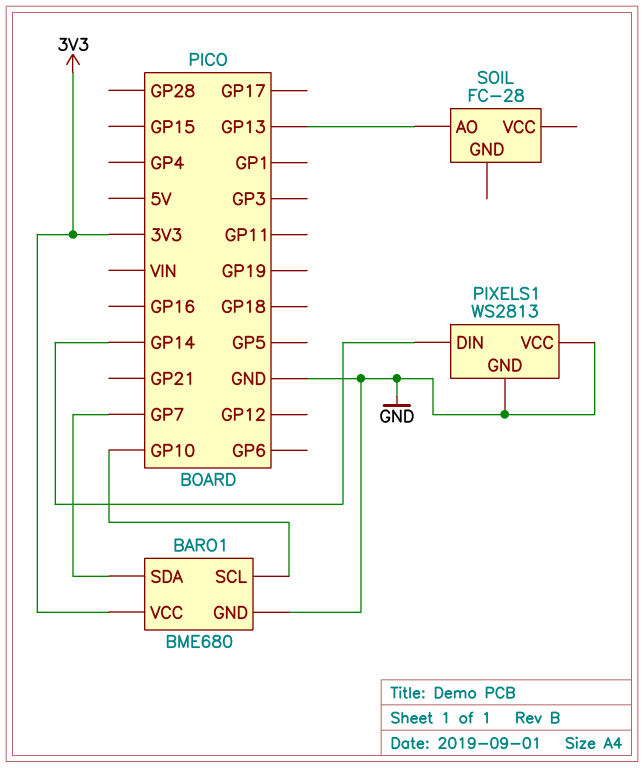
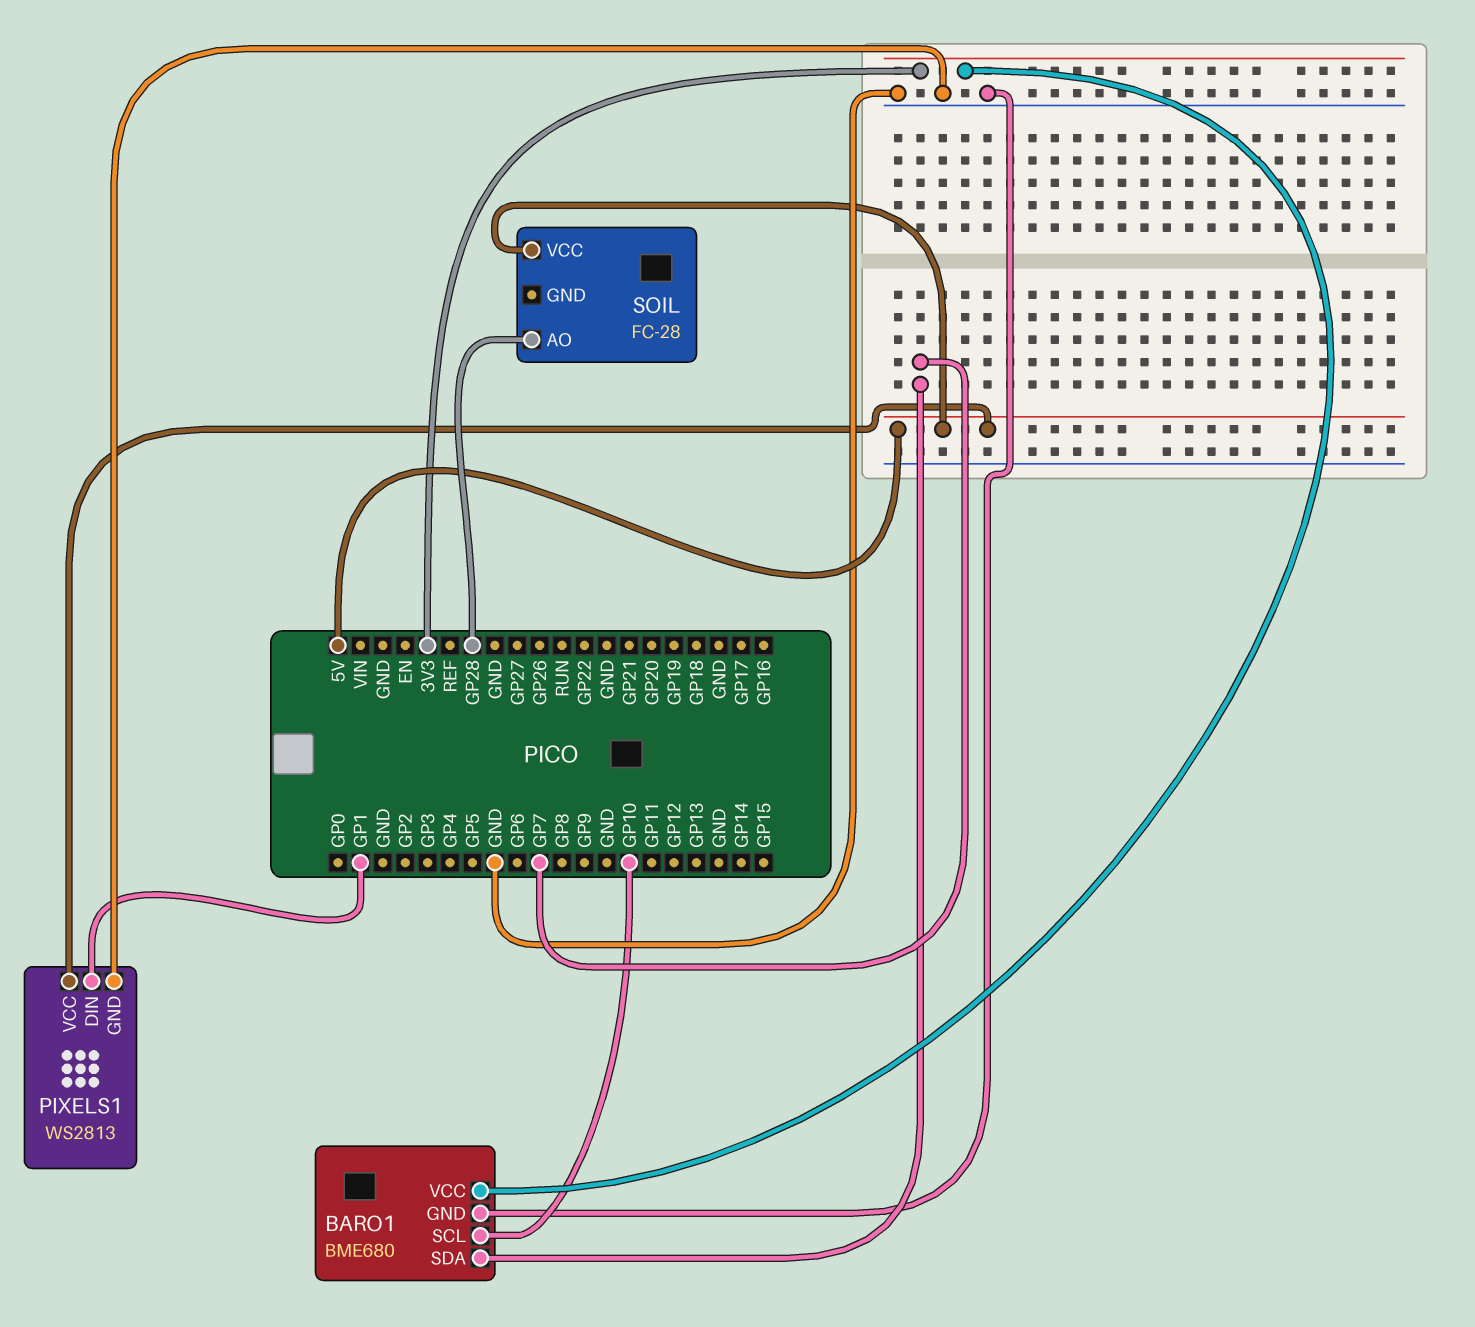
PIXELS1 pin DIN: GP14 -> GP1
PIXELS1 pin VCC: GND -> 5V
SOIL pin AO: GP13 -> GP28
SOIL pin VCC: none -> 5V

